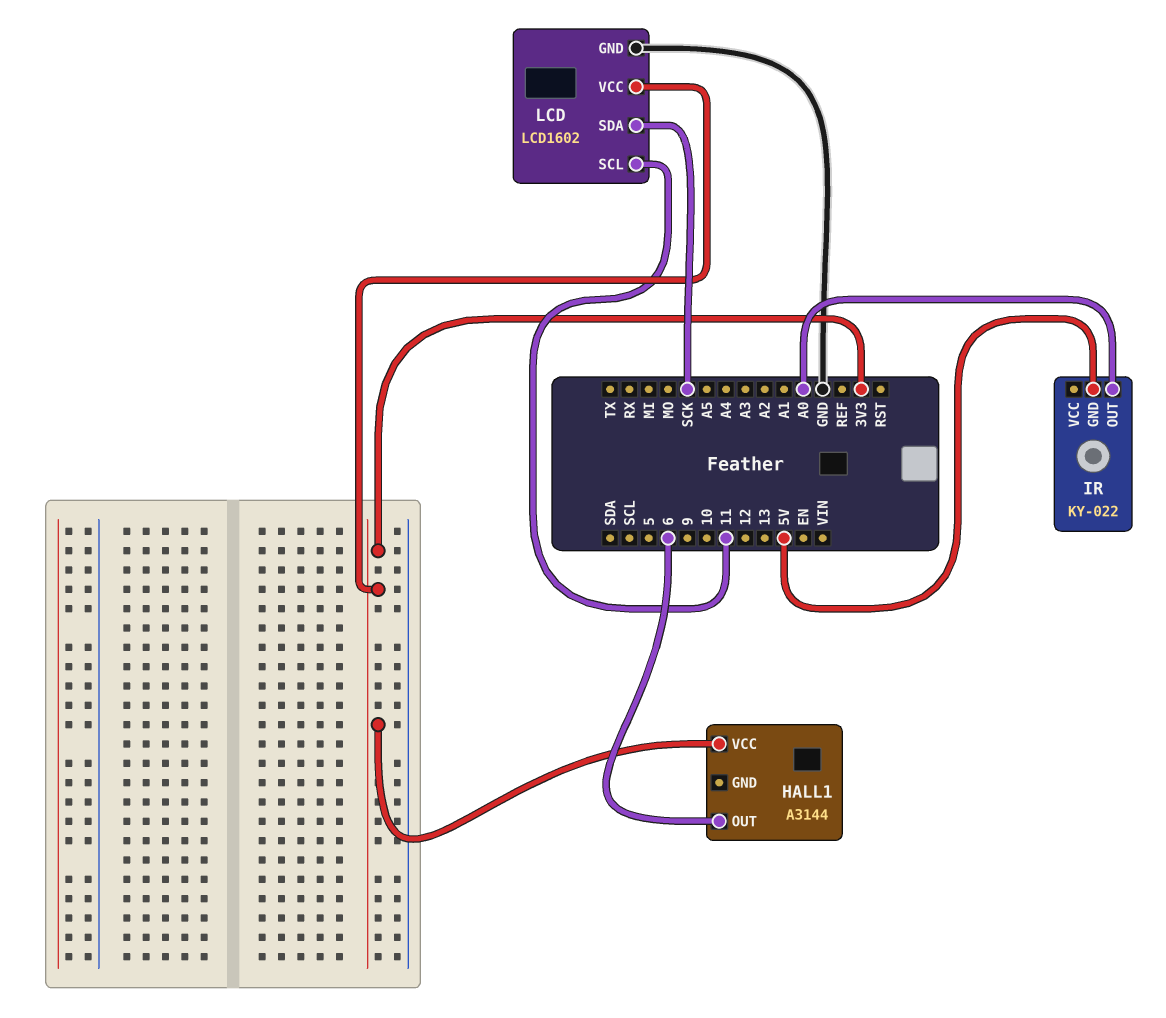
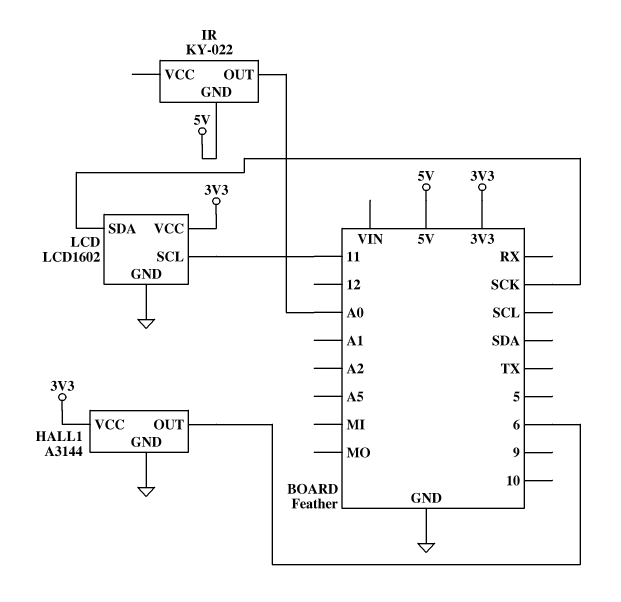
HALL1 pin GND: none -> GND

